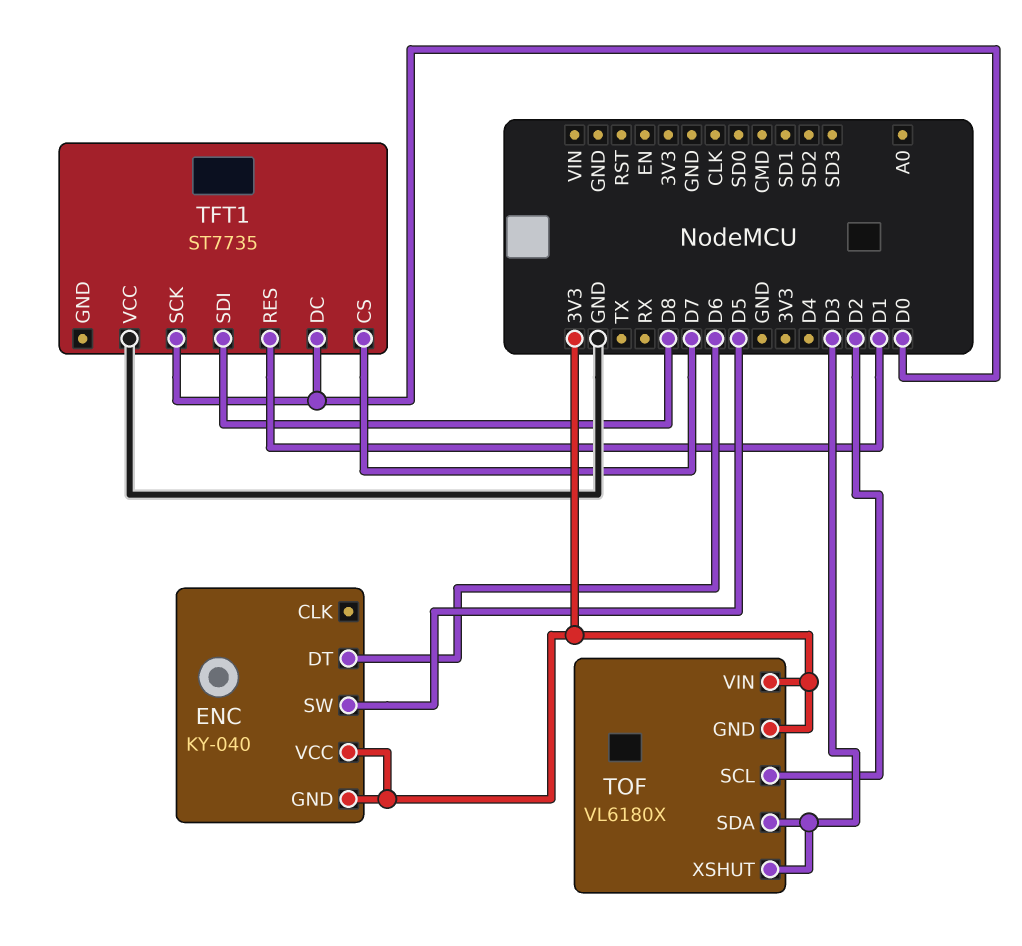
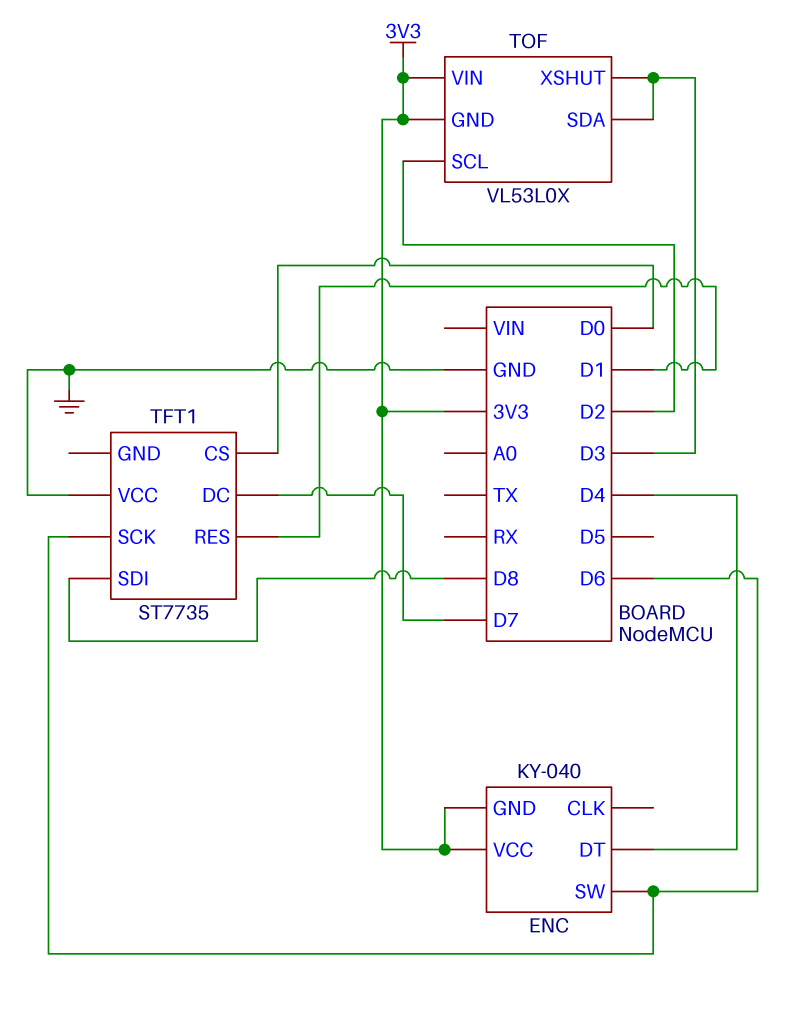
ENC pin DT: D6 -> D4
ENC pin SW: D5 -> D6
TFT1 pin CS: D7 -> D0
TFT1 pin DC: D0 -> D7
TFT1 pin SCK: D0 -> D6
TOF: VL6180X -> VL53L0X

